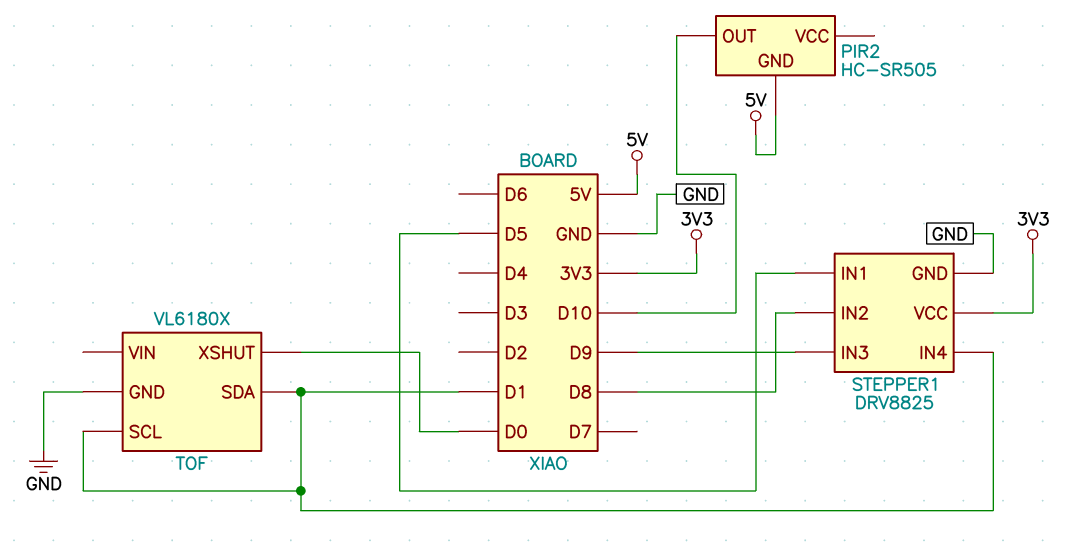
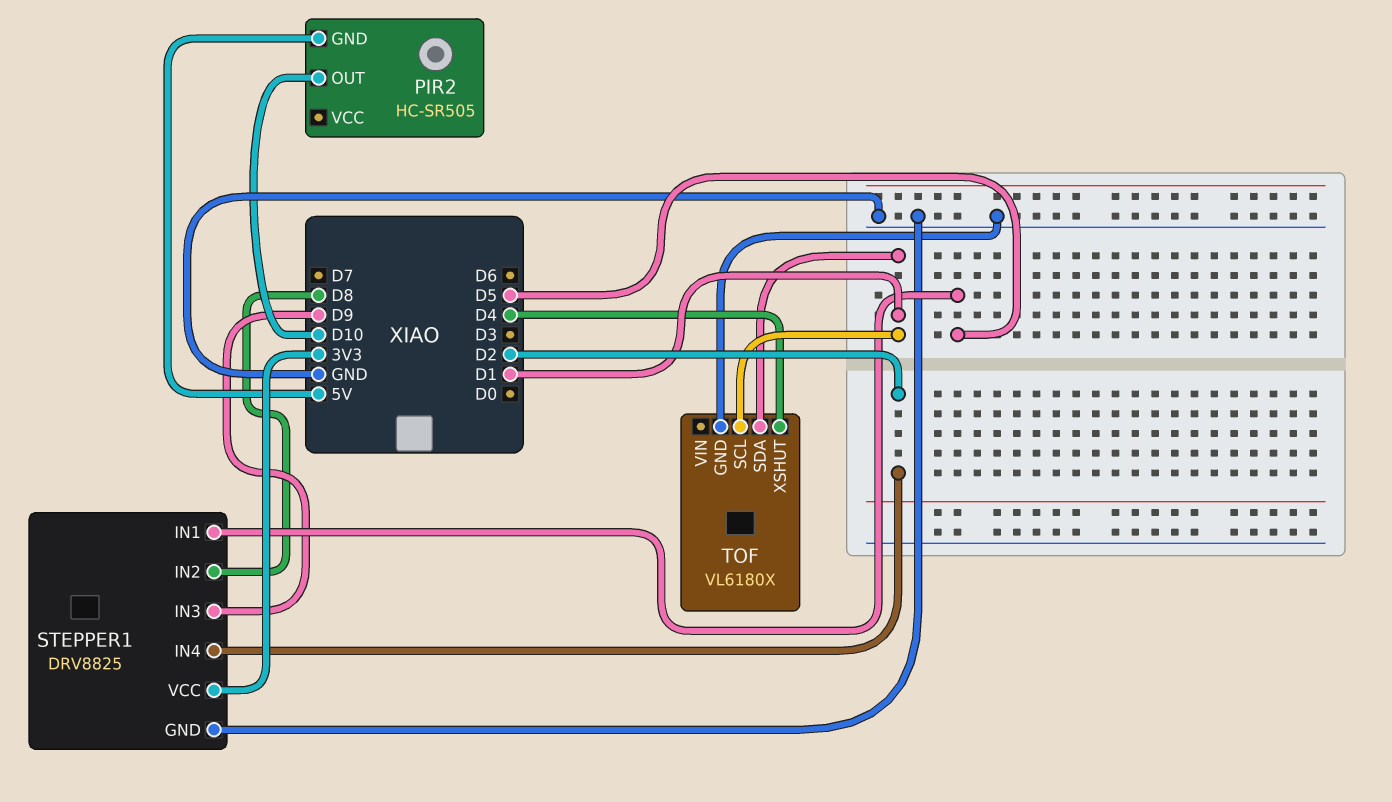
STEPPER1 pin IN4: D1 -> D2
TOF pin XSHUT: D0 -> D4

